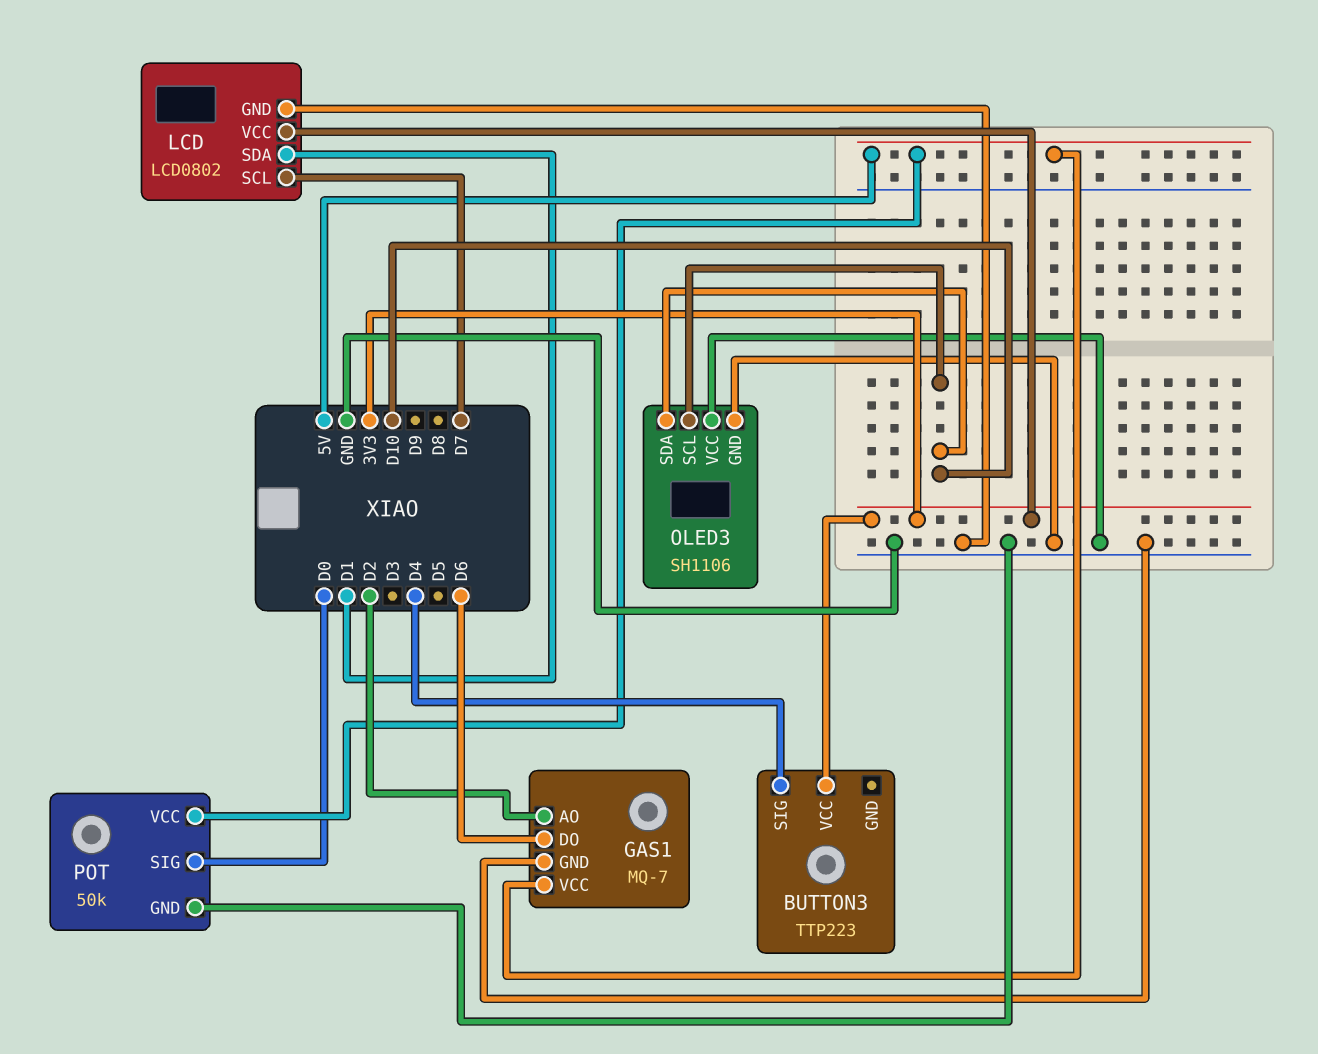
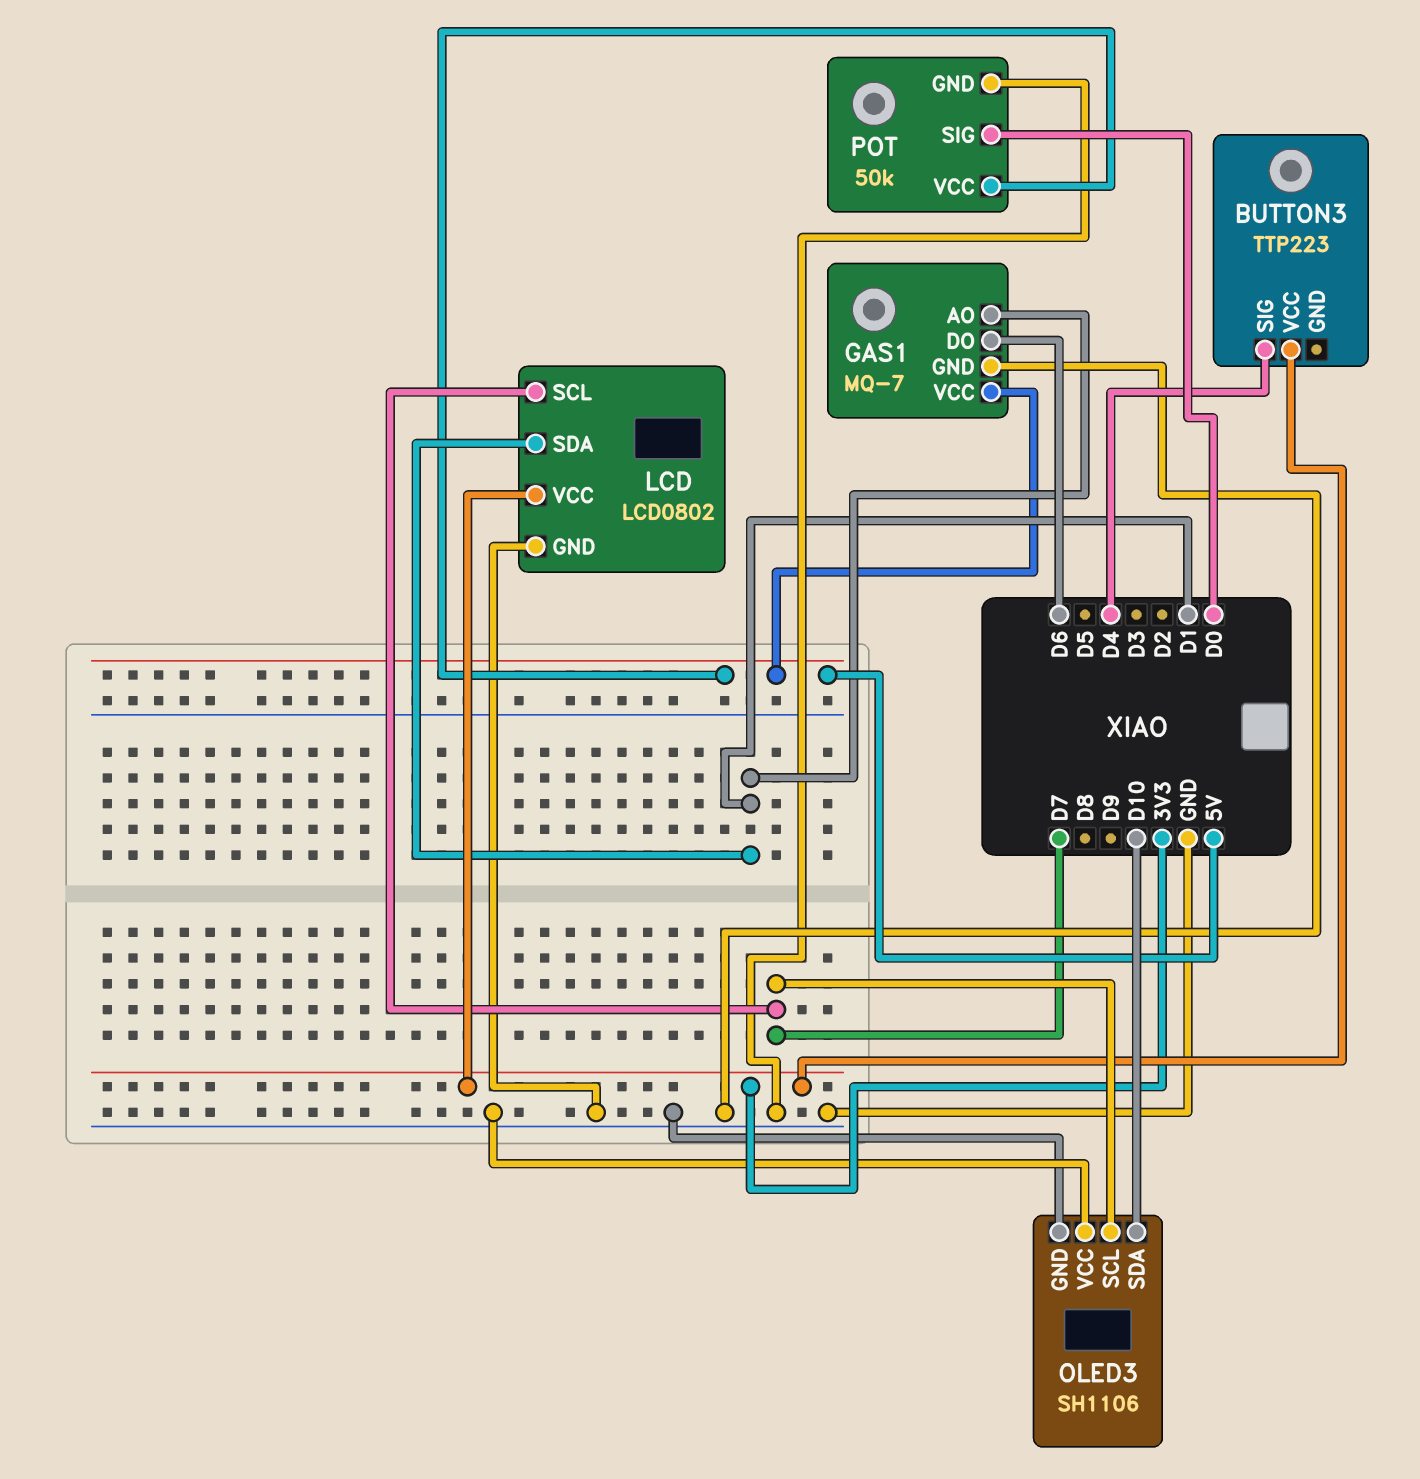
GAS1 pin AO: D2 -> D1
OLED3 pin SCL: D10 -> D7

